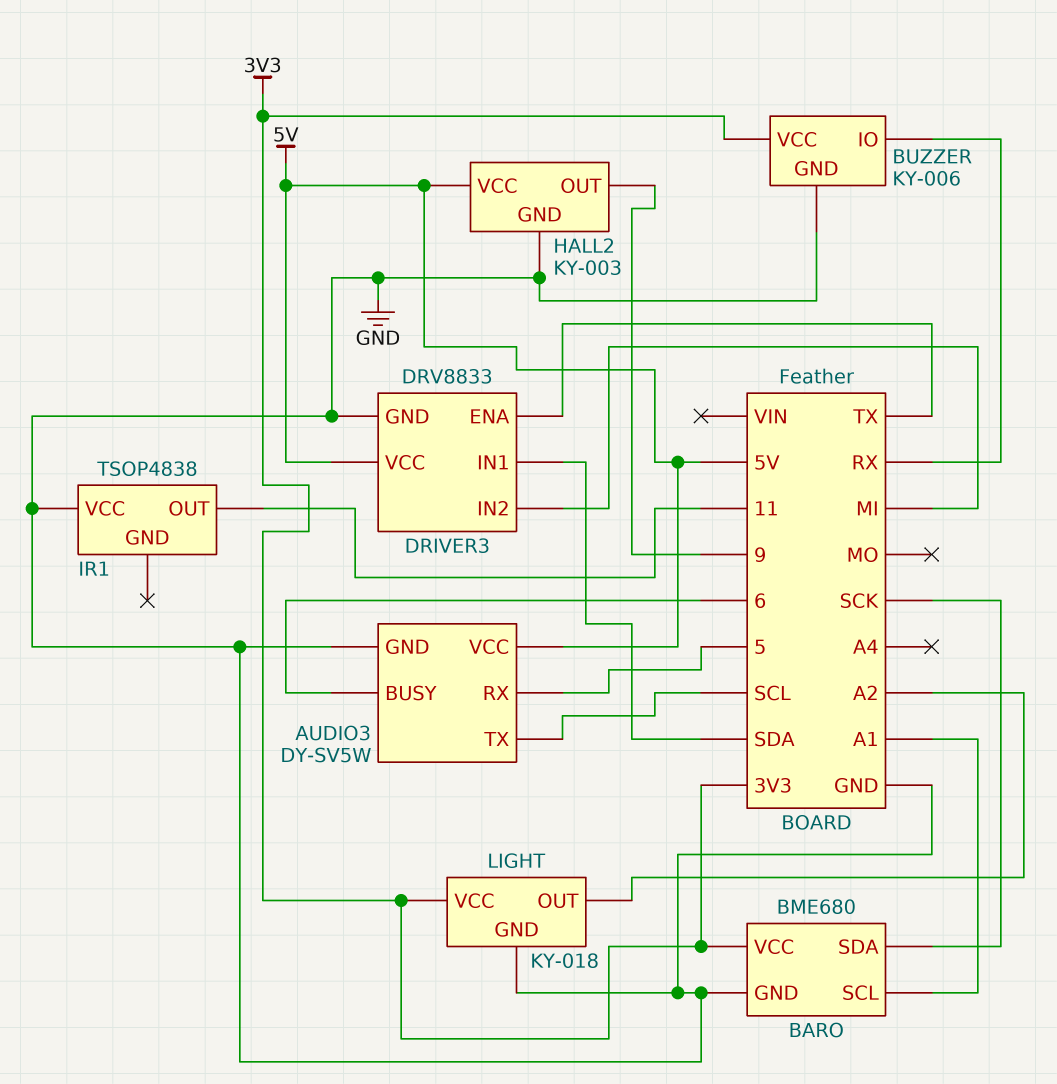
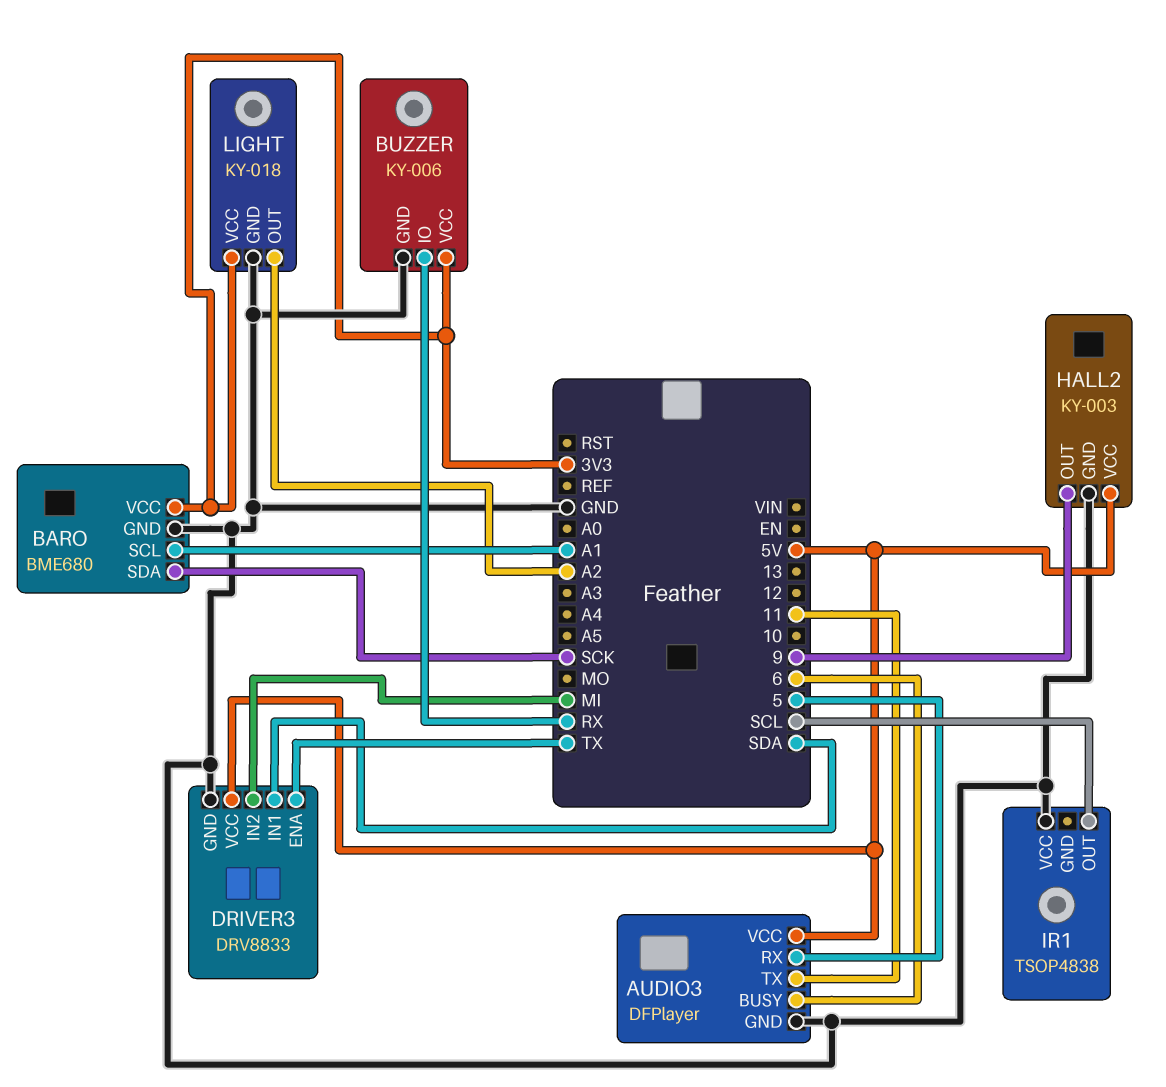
AUDIO3: DY-SV5W -> DFPlayer
AUDIO3 pin TX: SCL -> 11
IR1 pin OUT: 11 -> SCL

